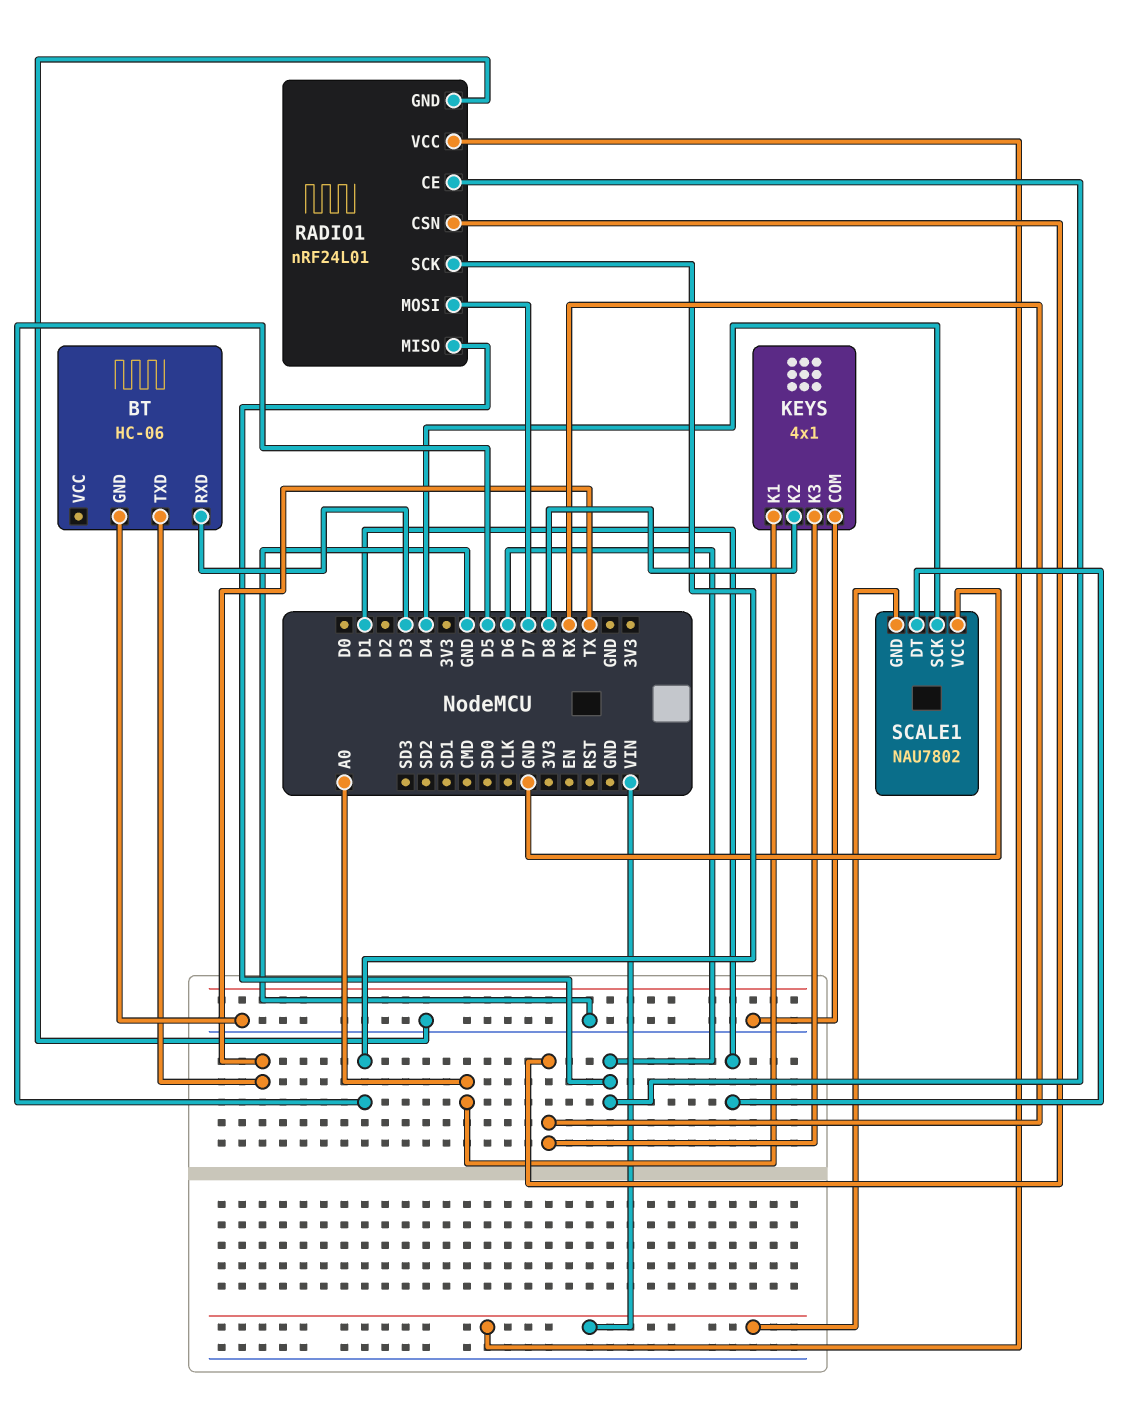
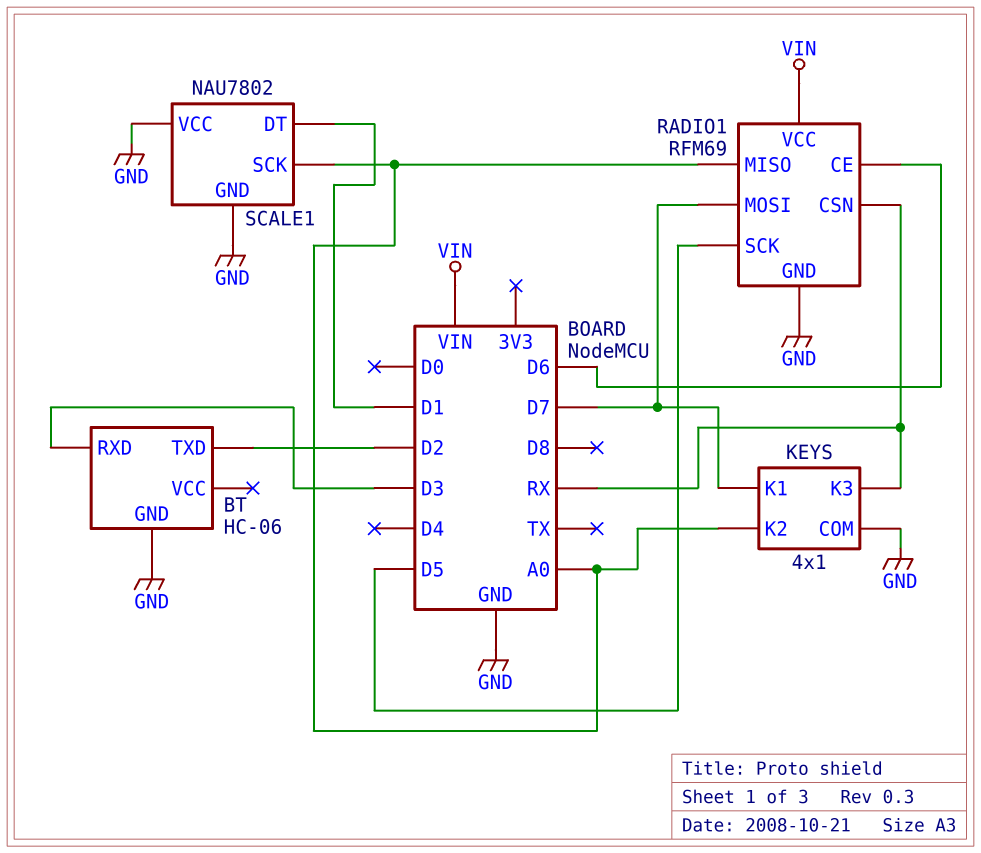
BT pin TXD: TX -> D2
KEYS pin K1: A0 -> D7
KEYS pin K2: D8 -> A0
RADIO1: nRF24L01 -> RFM69
RADIO1 pin MISO: D6 -> A0
SCALE1 pin GND: VIN -> GND
SCALE1 pin SCK: D4 -> A0

